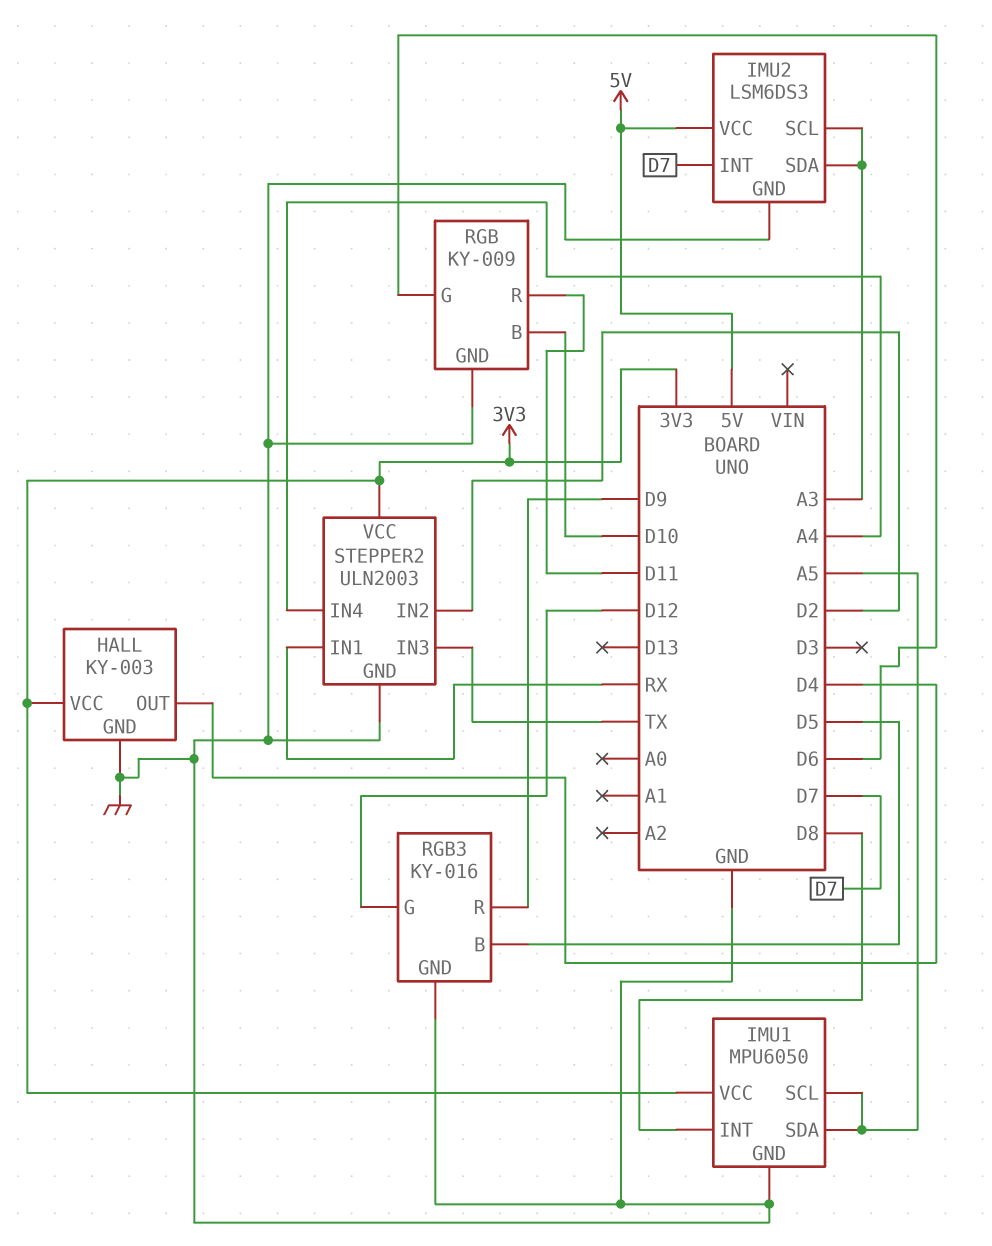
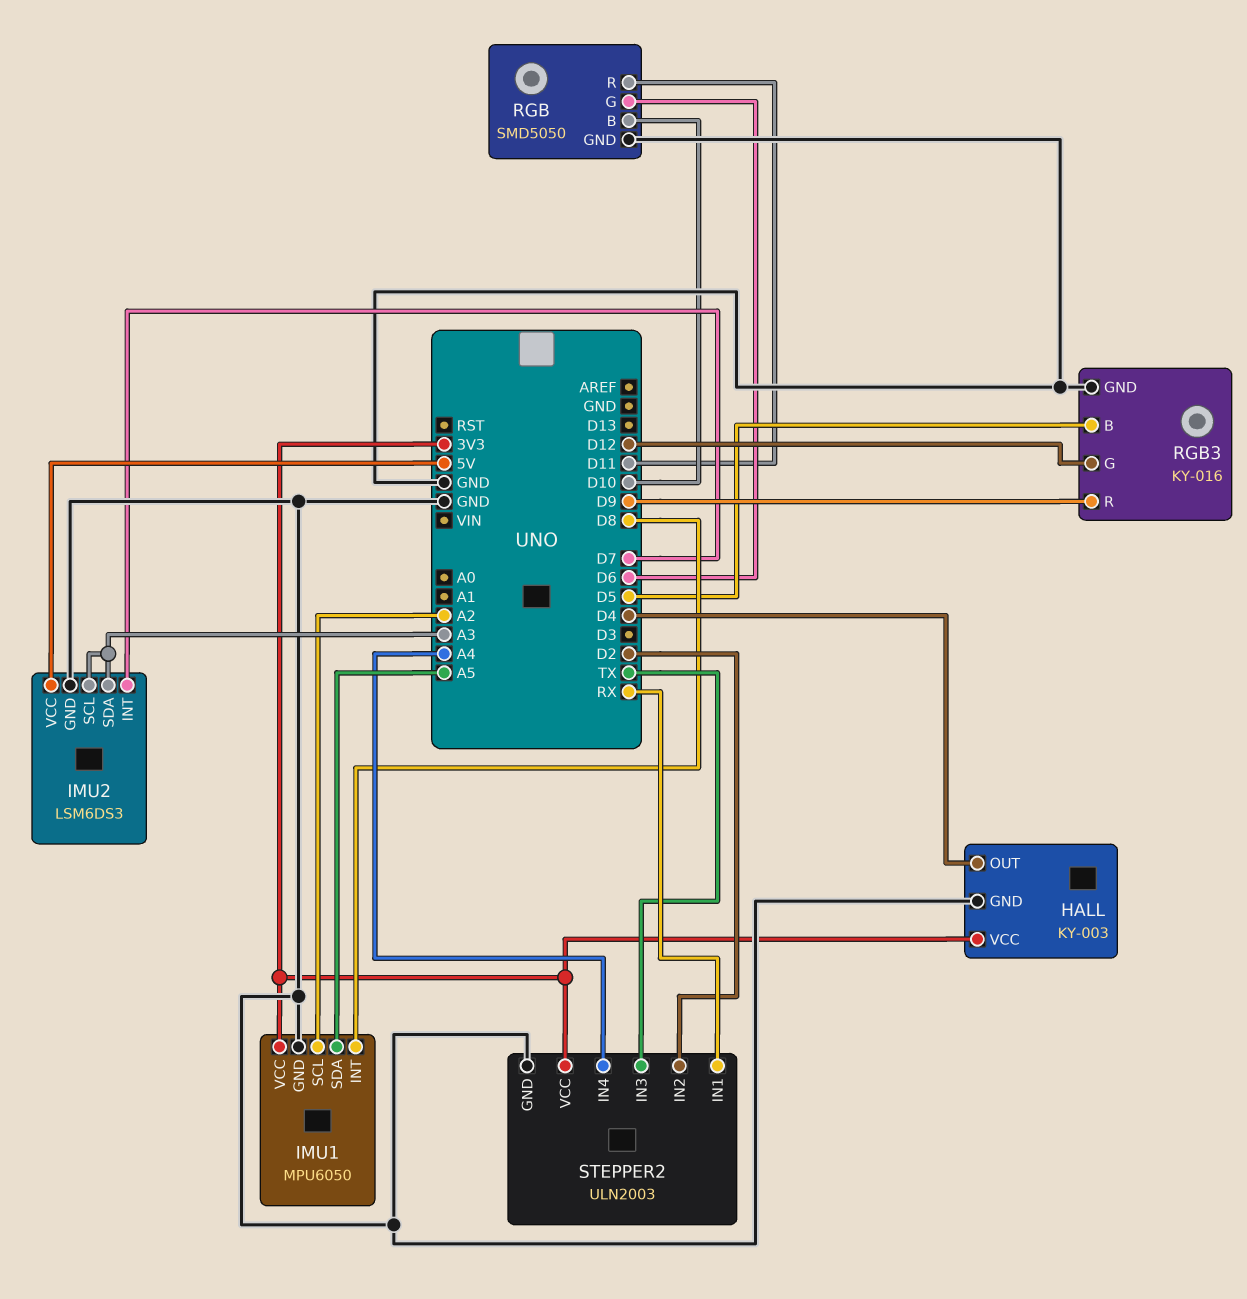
IMU1 pin SCL: A5 -> A2
RGB: KY-009 -> SMD5050

